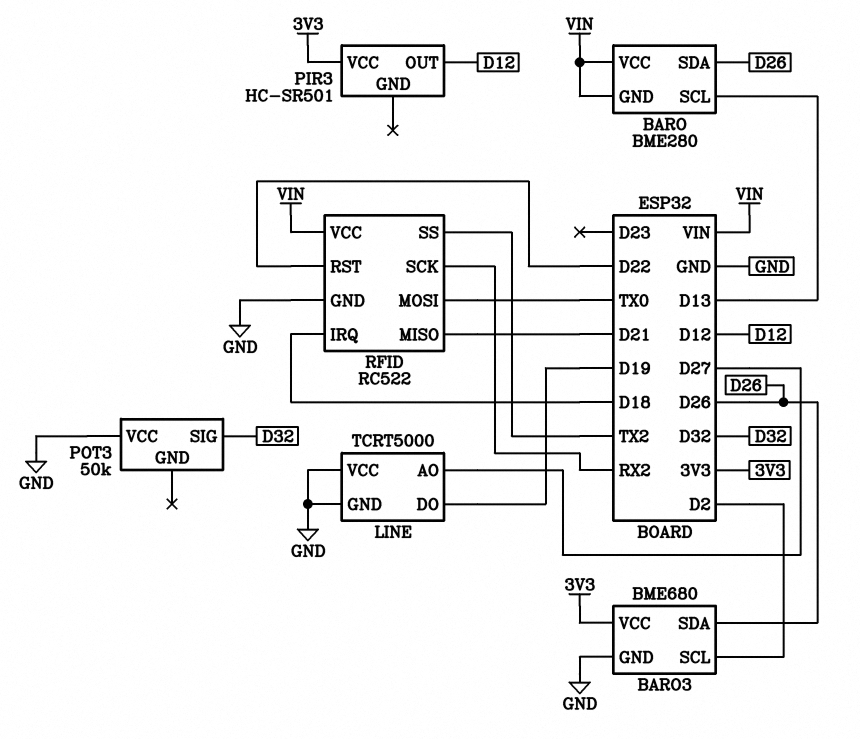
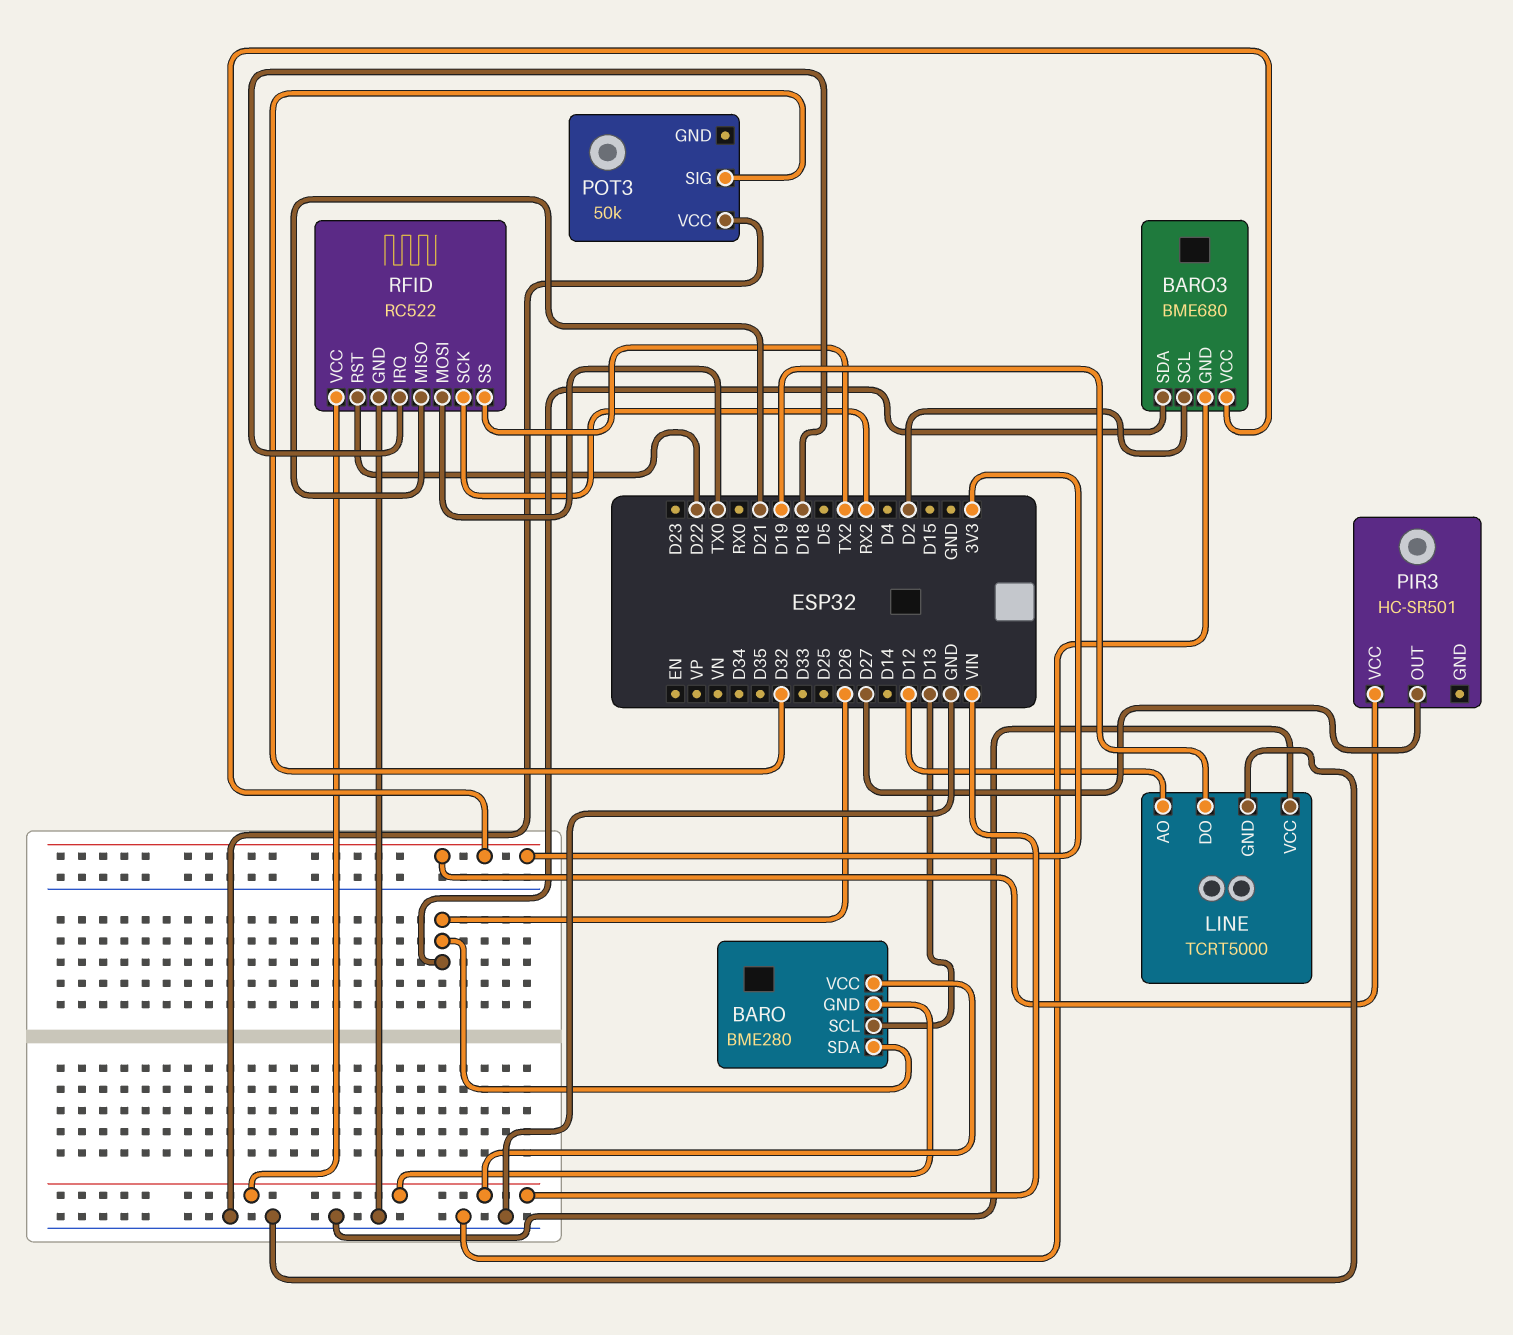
LINE pin AO: D27 -> D12
PIR3 pin OUT: D12 -> D27

